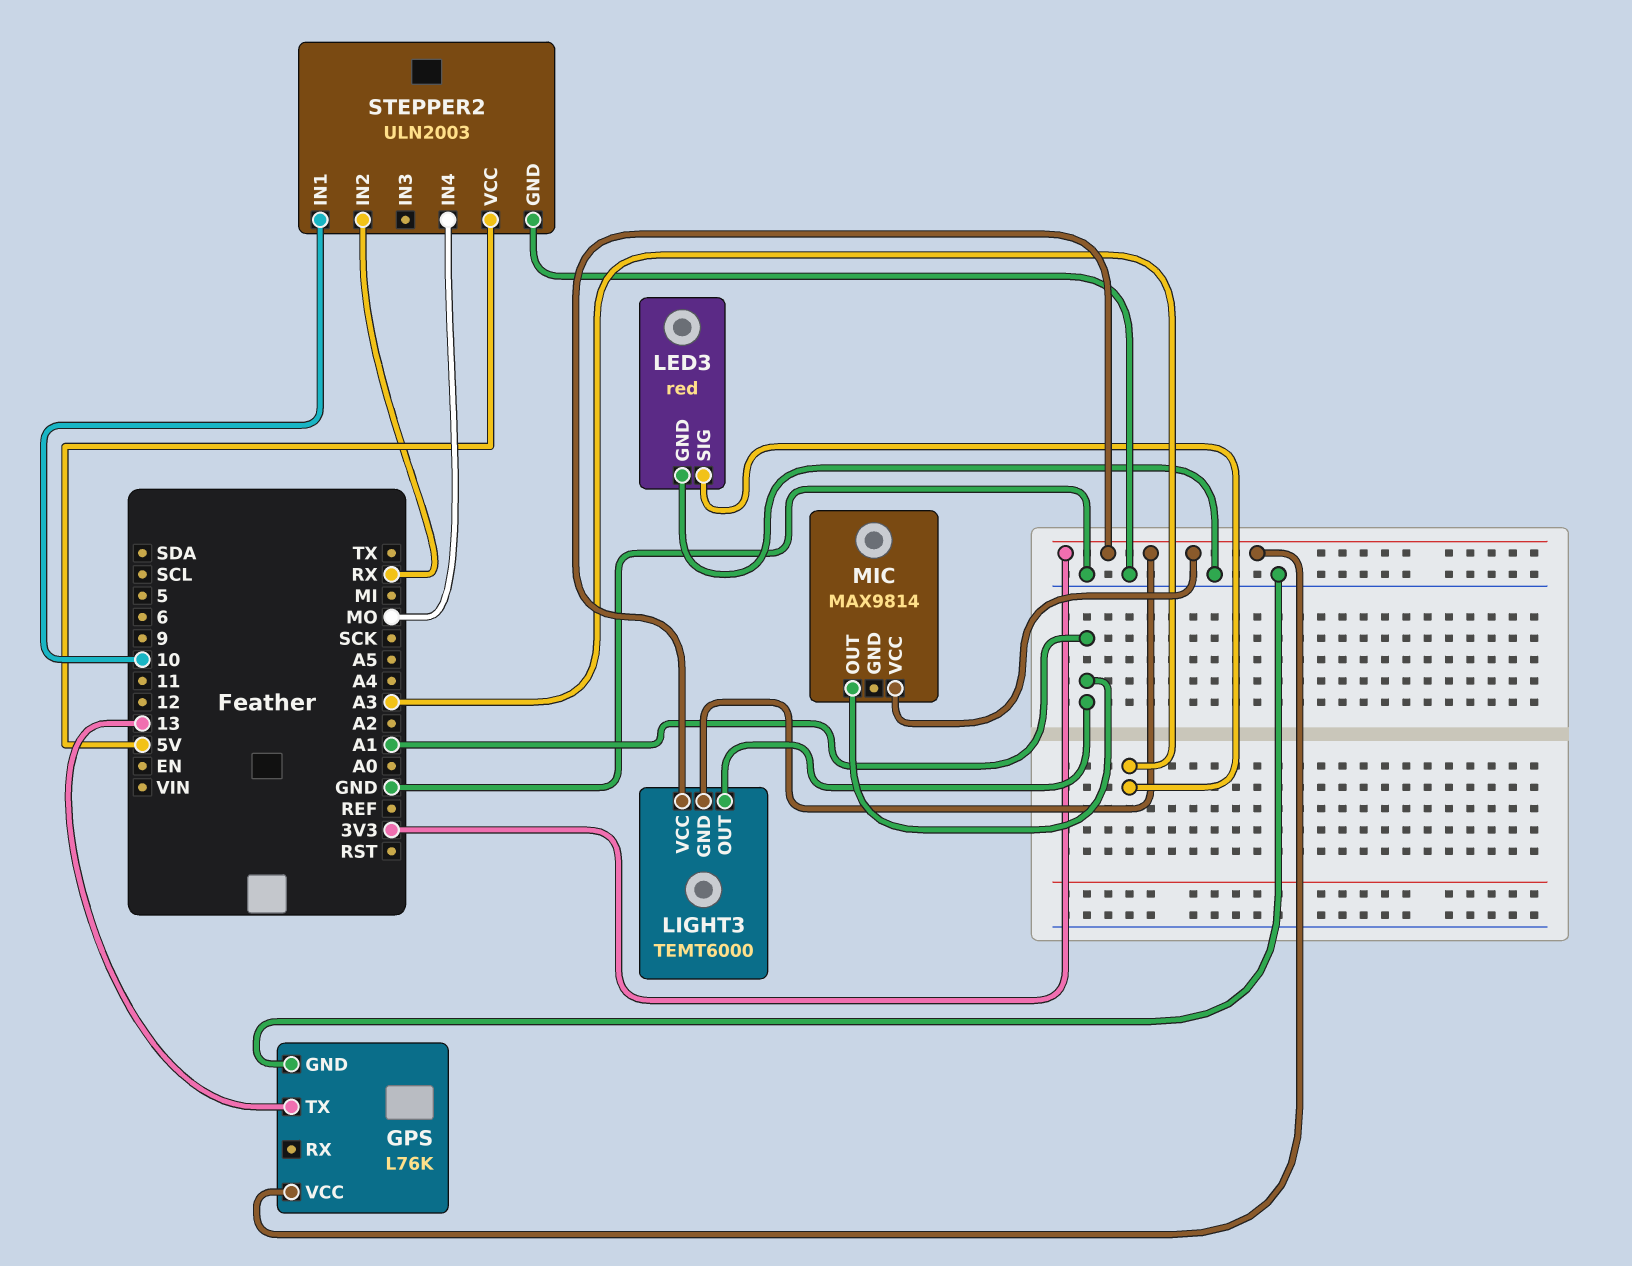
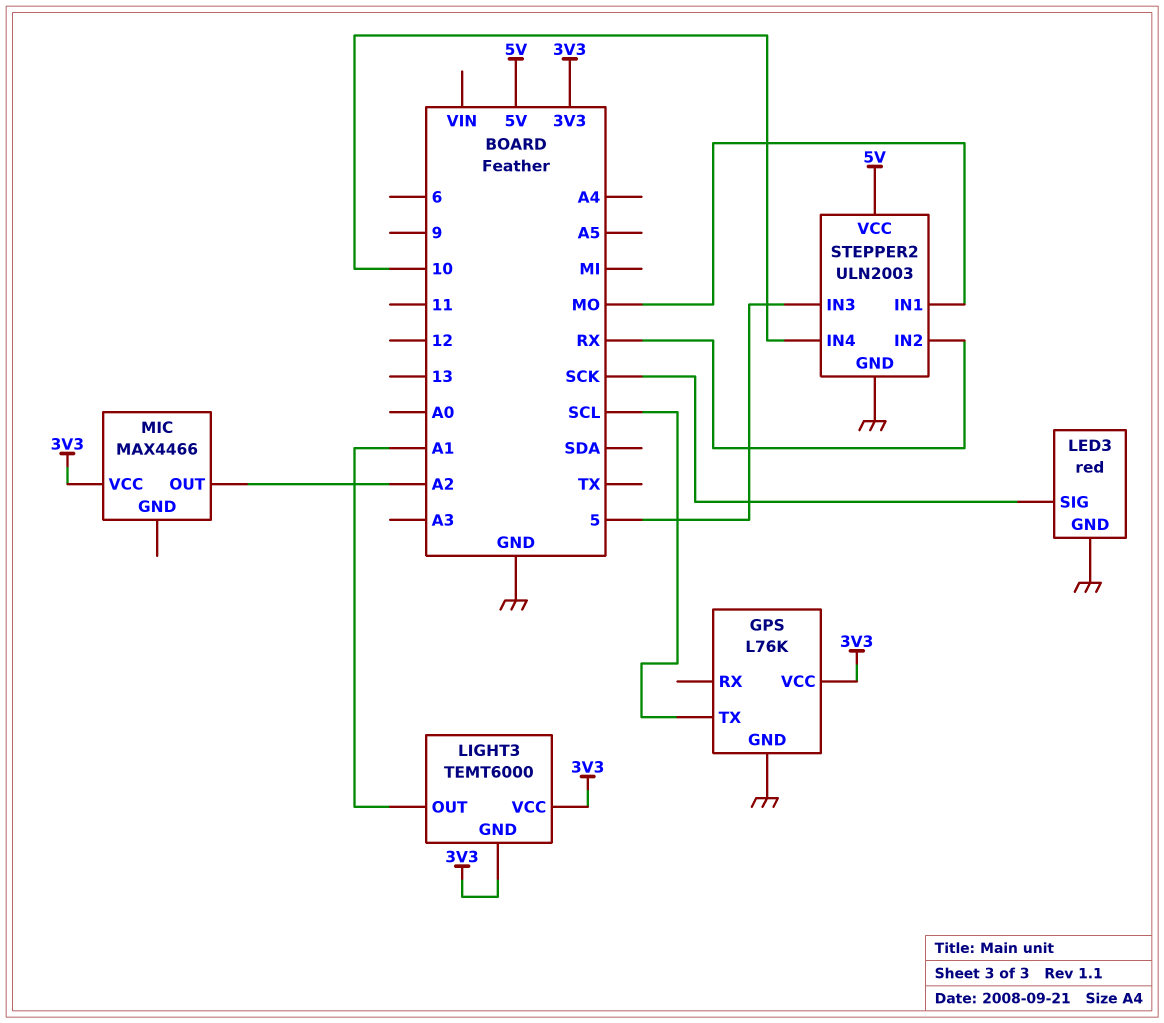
GPS pin TX: 13 -> SCL
LED3 pin SIG: A3 -> SCK
MIC: MAX9814 -> MAX4466
MIC pin OUT: A1 -> A2
STEPPER2 pin IN1: 10 -> MO
STEPPER2 pin IN3: none -> 5
STEPPER2 pin IN4: MO -> 10

